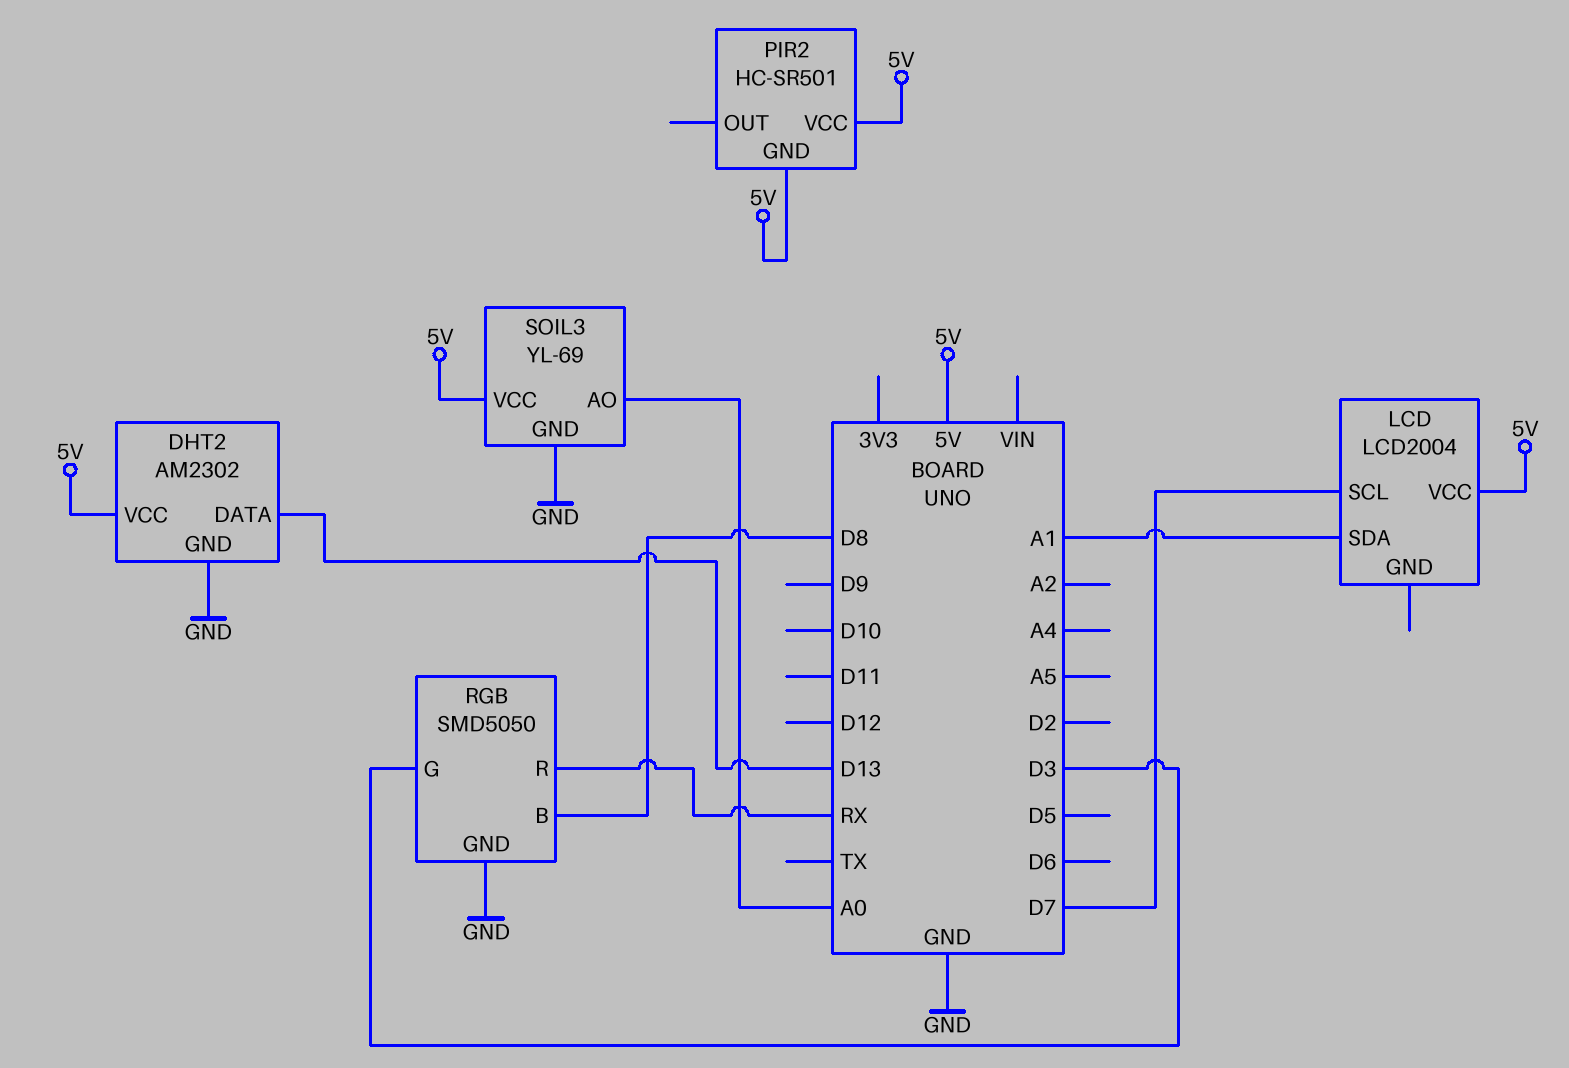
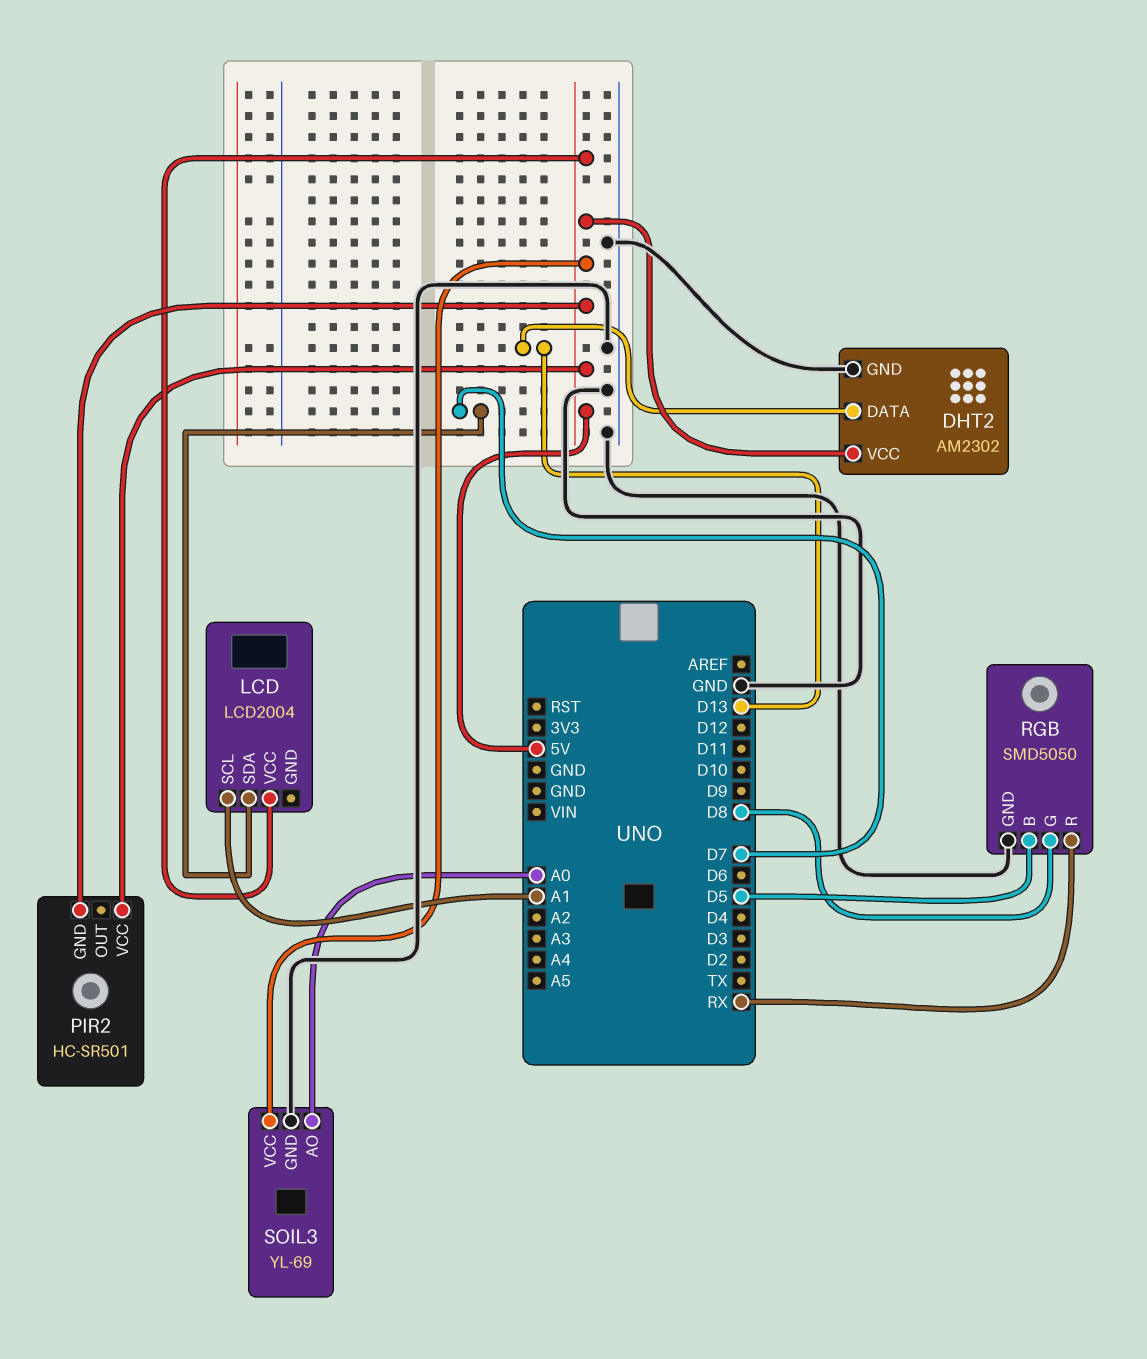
LCD pin SCL: D7 -> A1
LCD pin SDA: A1 -> D7
RGB pin B: D8 -> D5
RGB pin G: D3 -> D8

